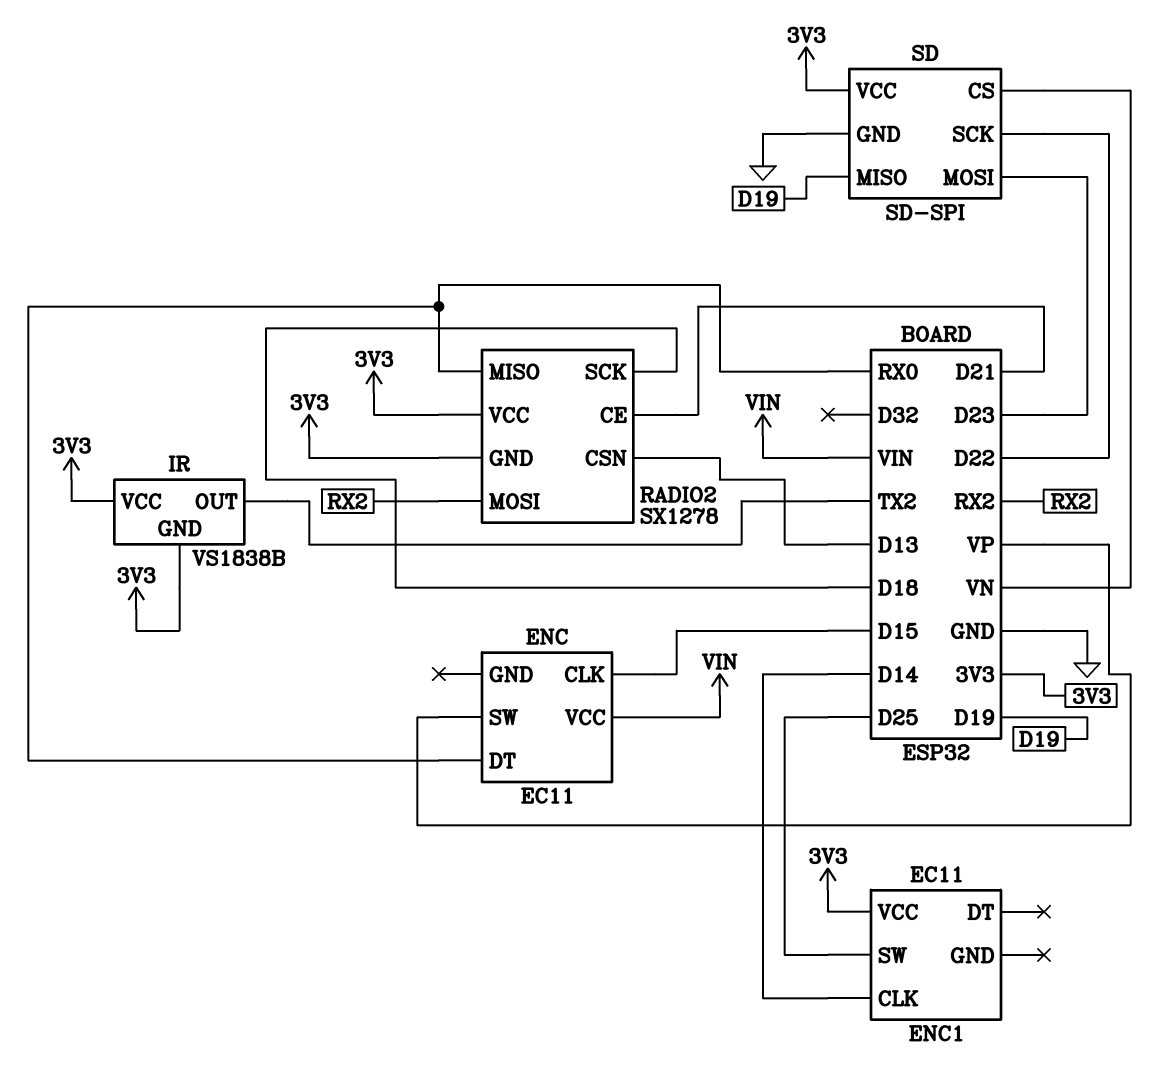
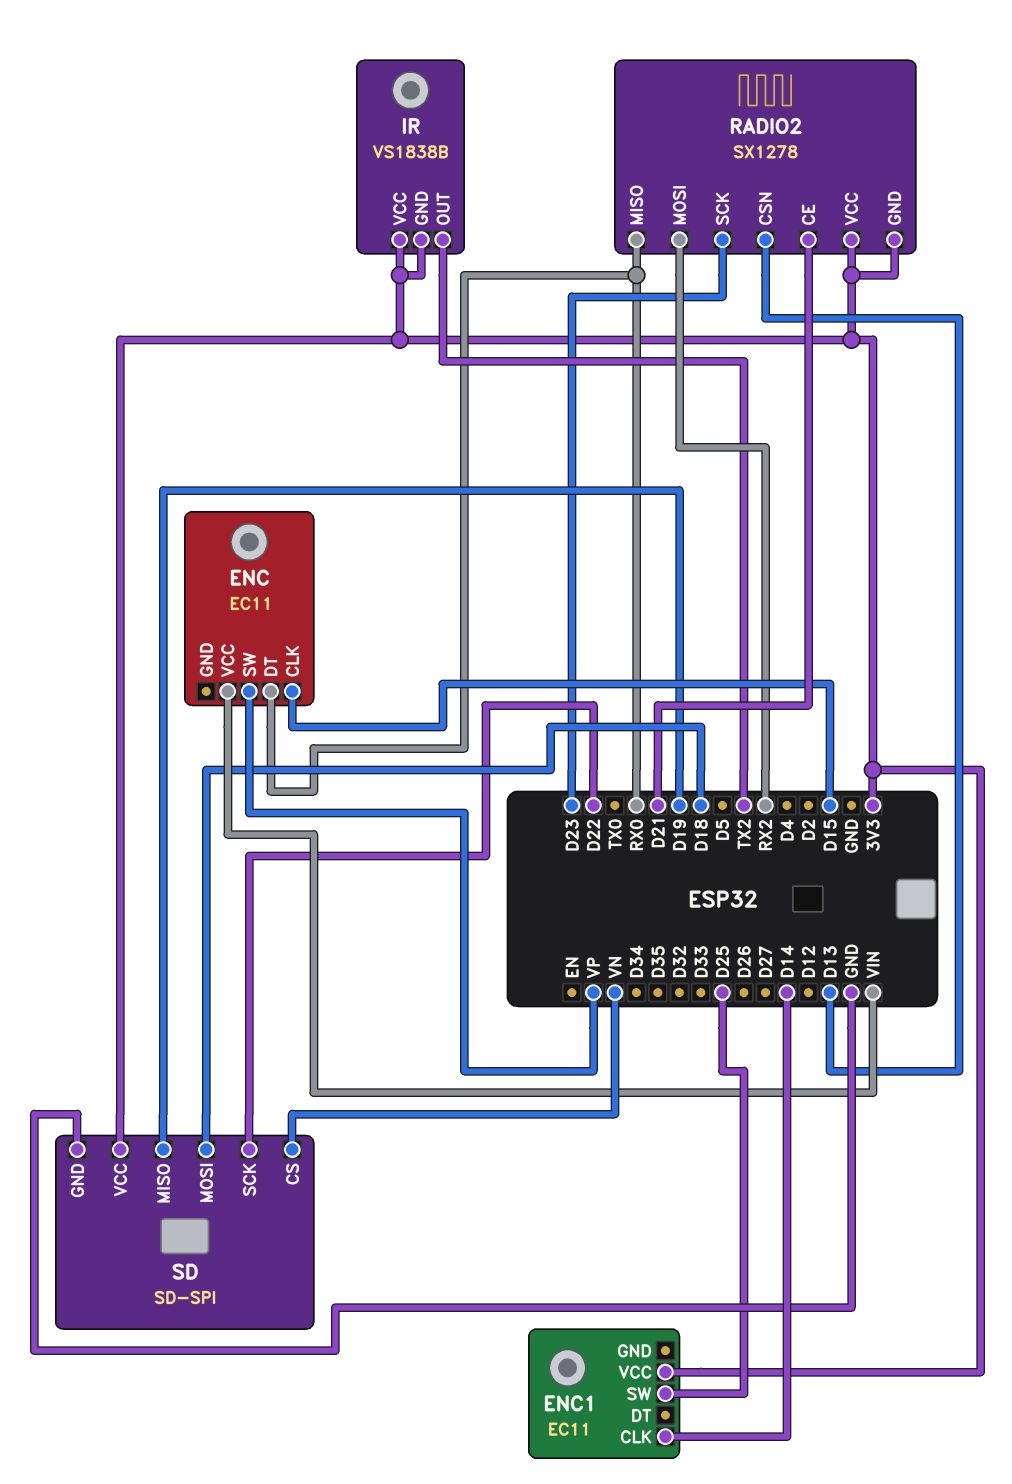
RADIO2 pin SCK: D18 -> D23
SD pin MOSI: D23 -> D18

